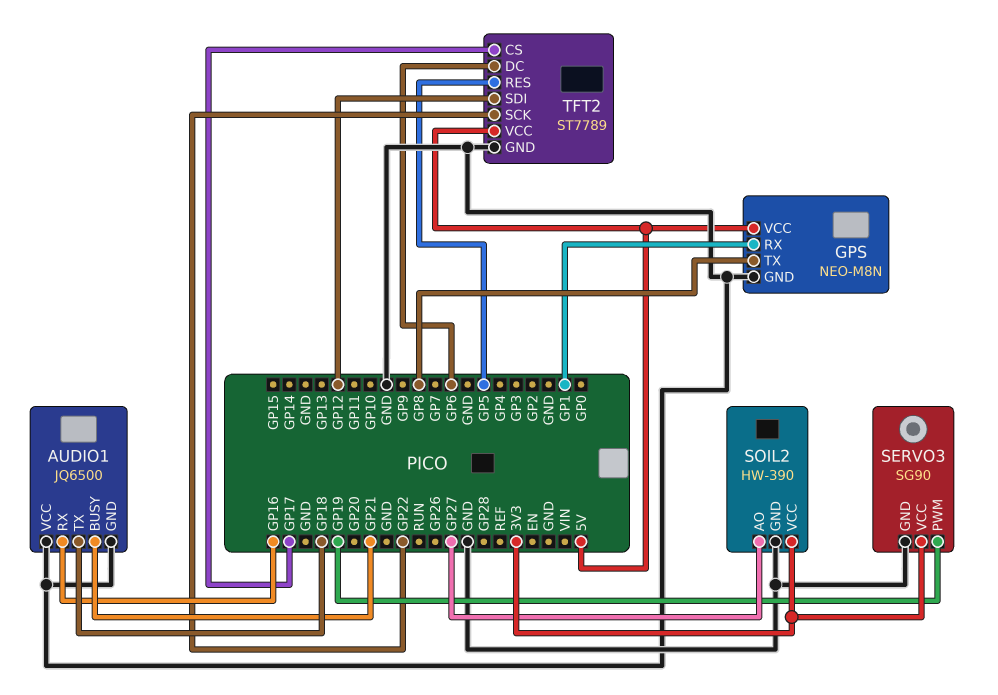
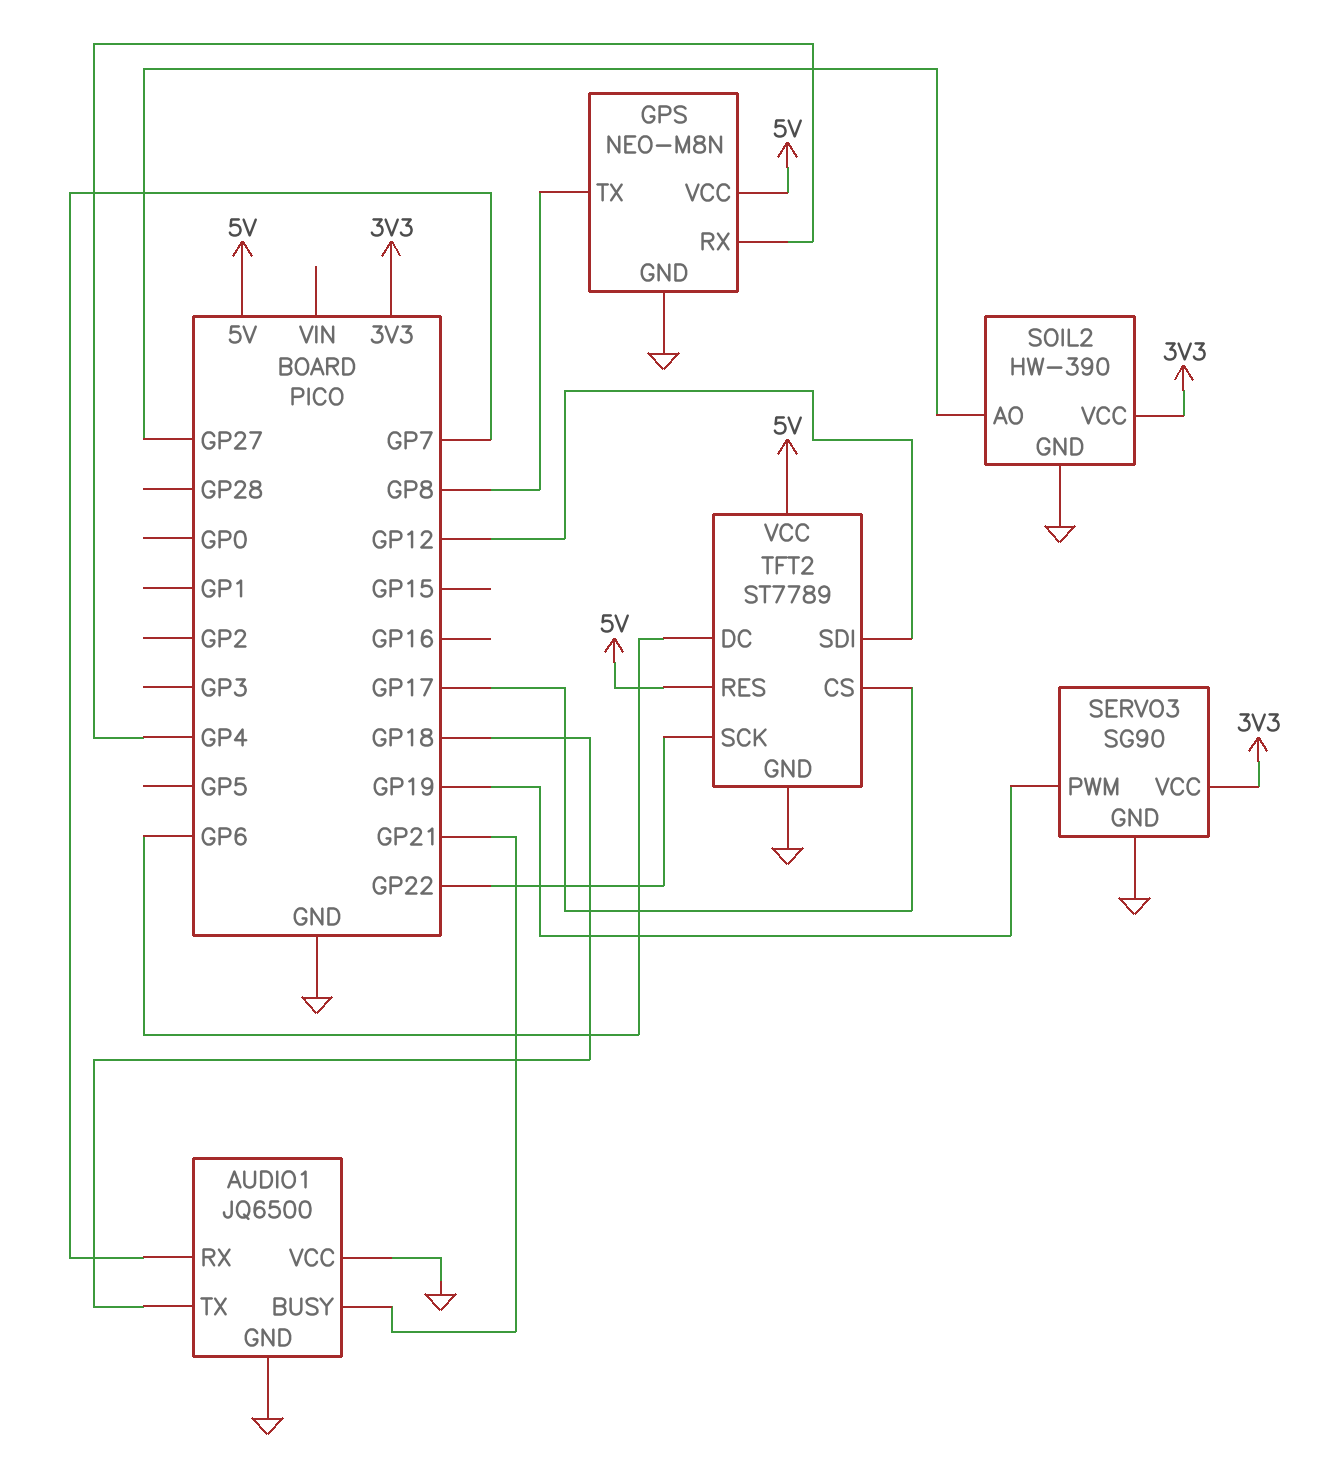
AUDIO1 pin RX: GP16 -> GP7
GPS pin RX: GP1 -> GP4
TFT2 pin RES: GP5 -> 5V

